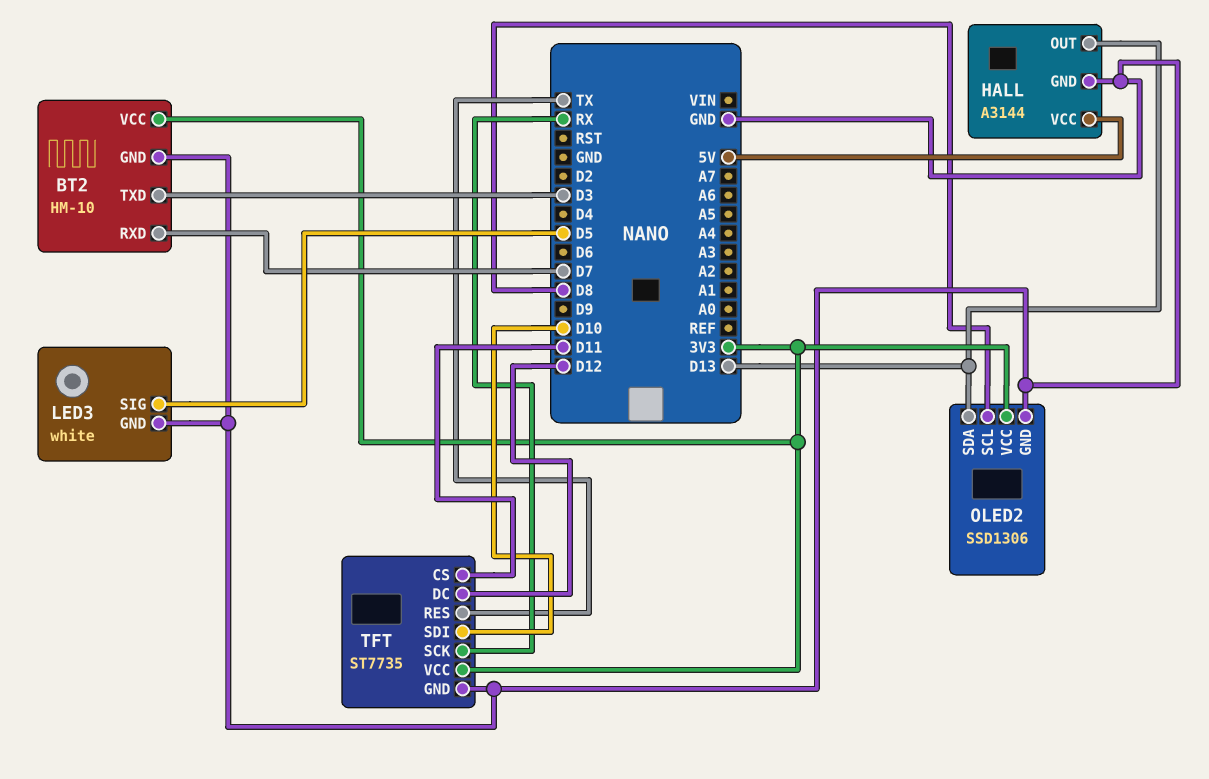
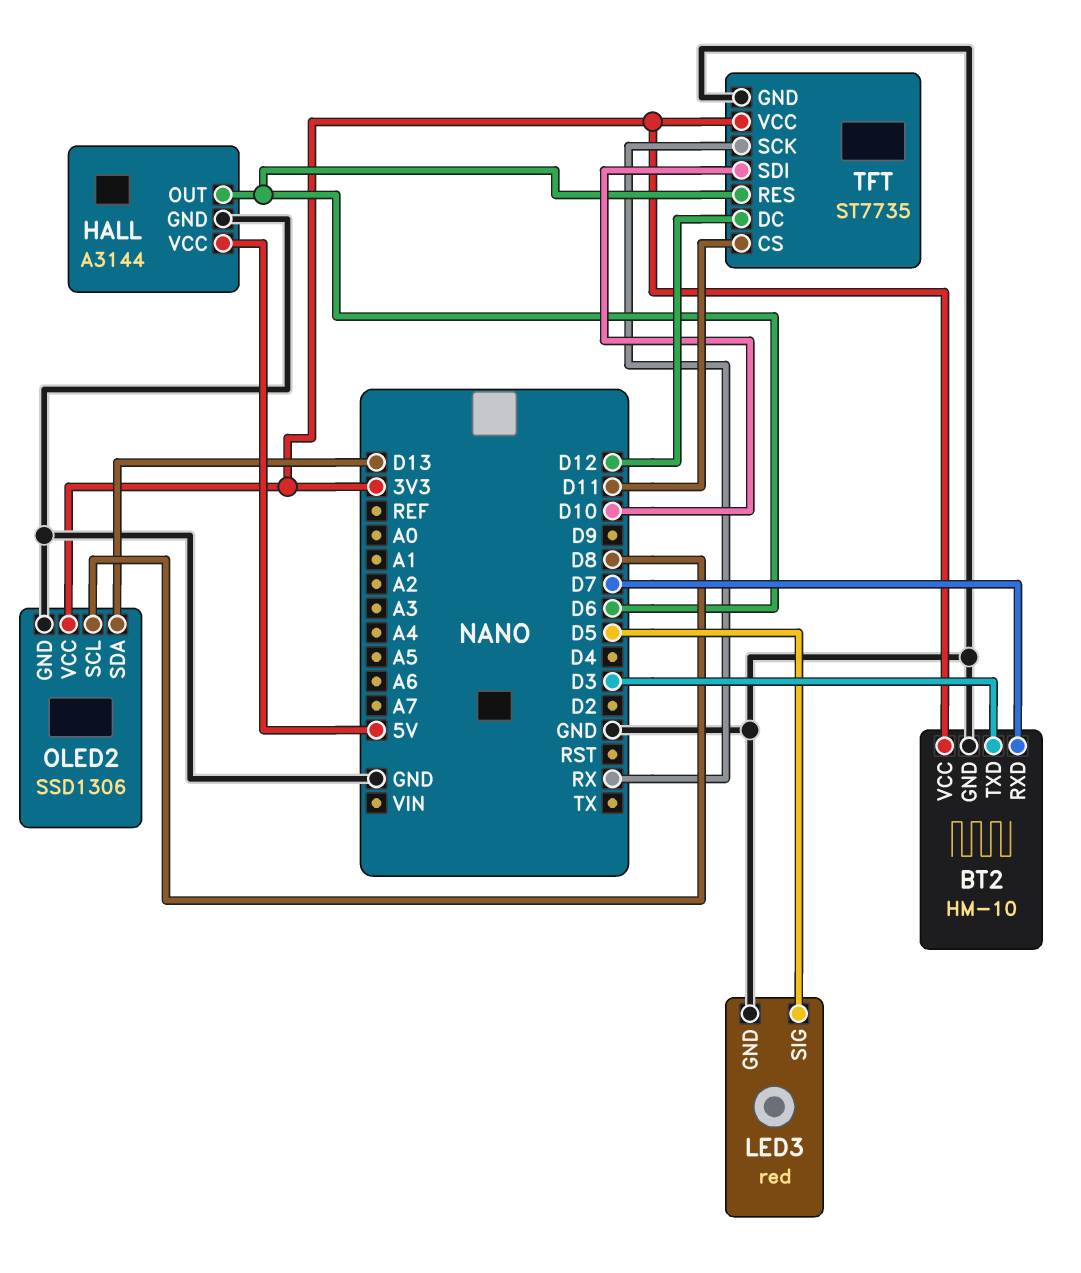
HALL pin OUT: D13 -> D6
LED3: white -> red
TFT pin RES: TX -> D6

